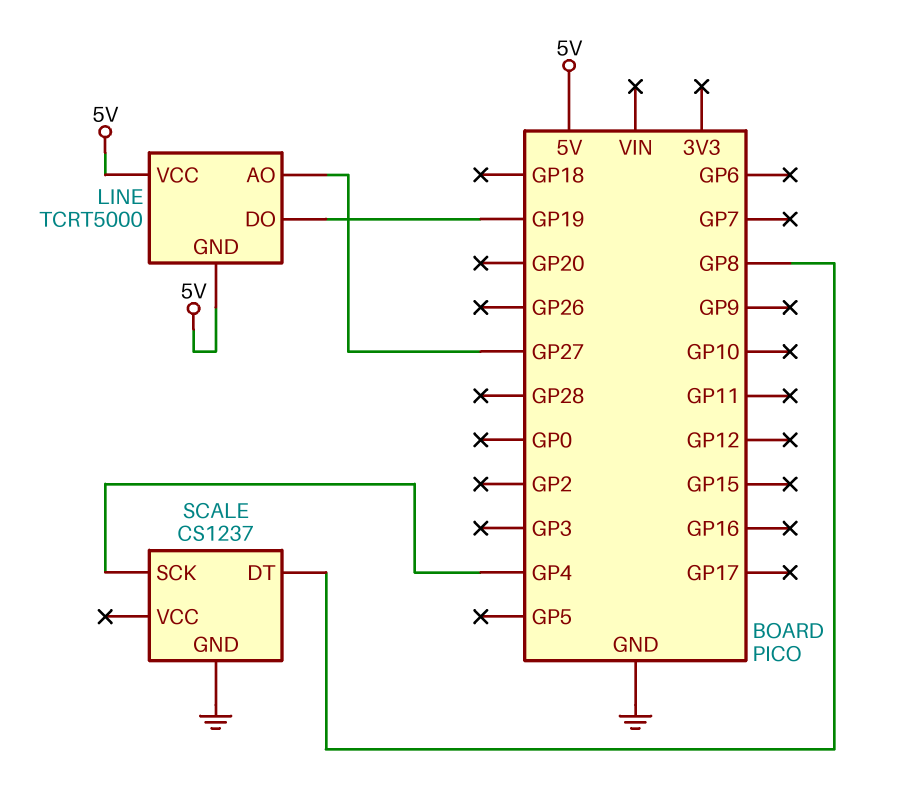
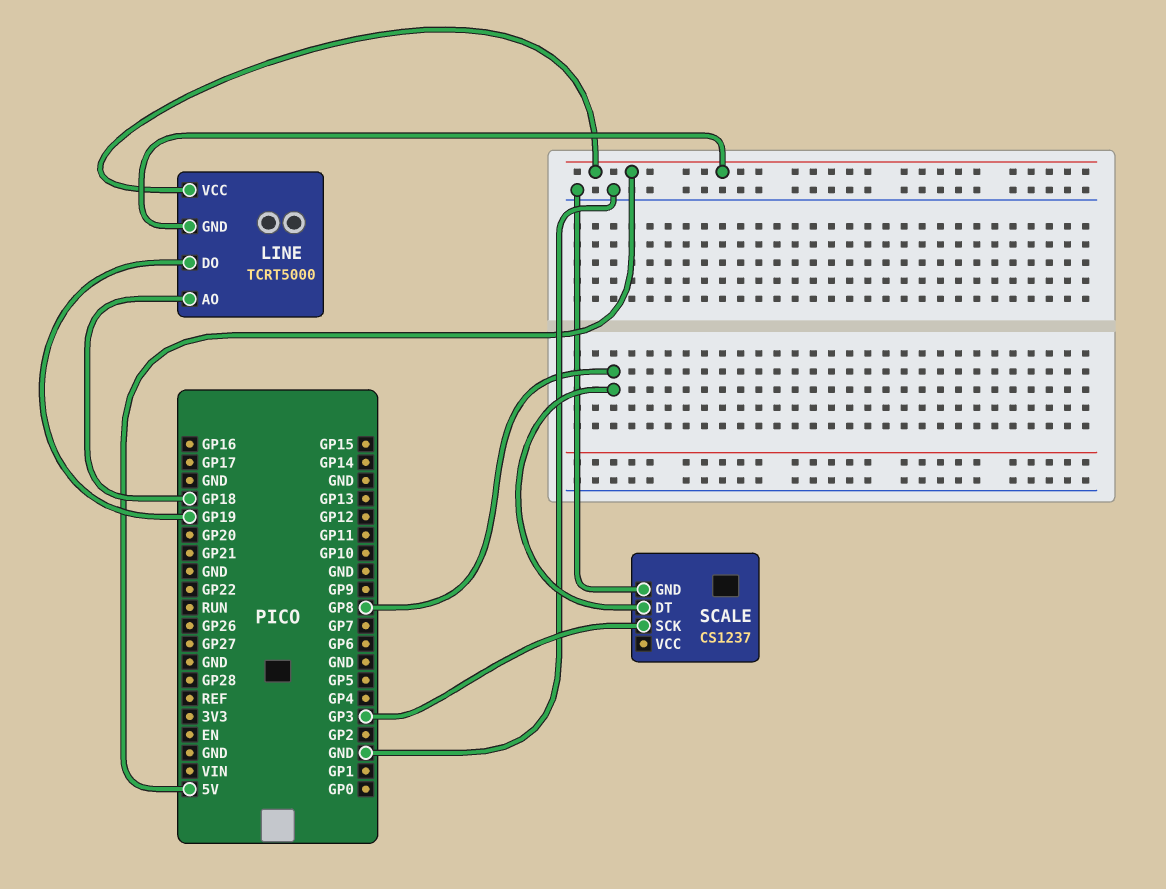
LINE pin AO: GP27 -> GP18
SCALE pin SCK: GP4 -> GP3

